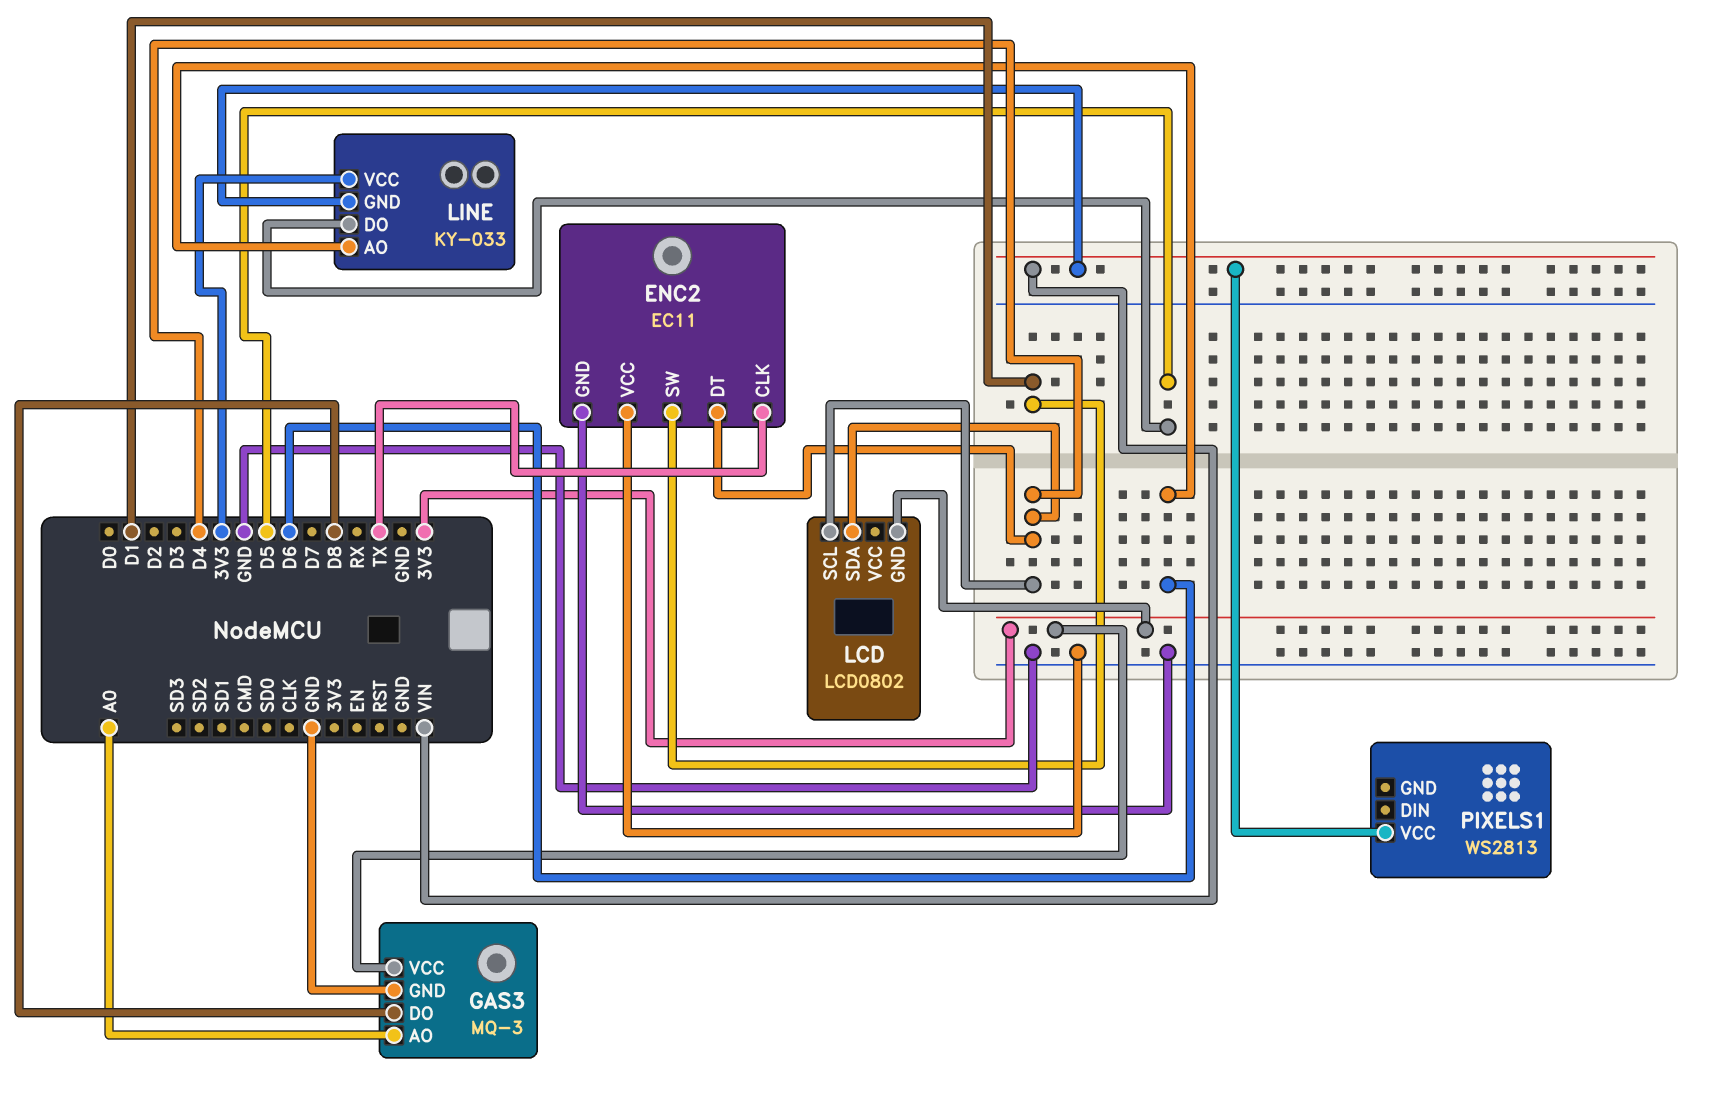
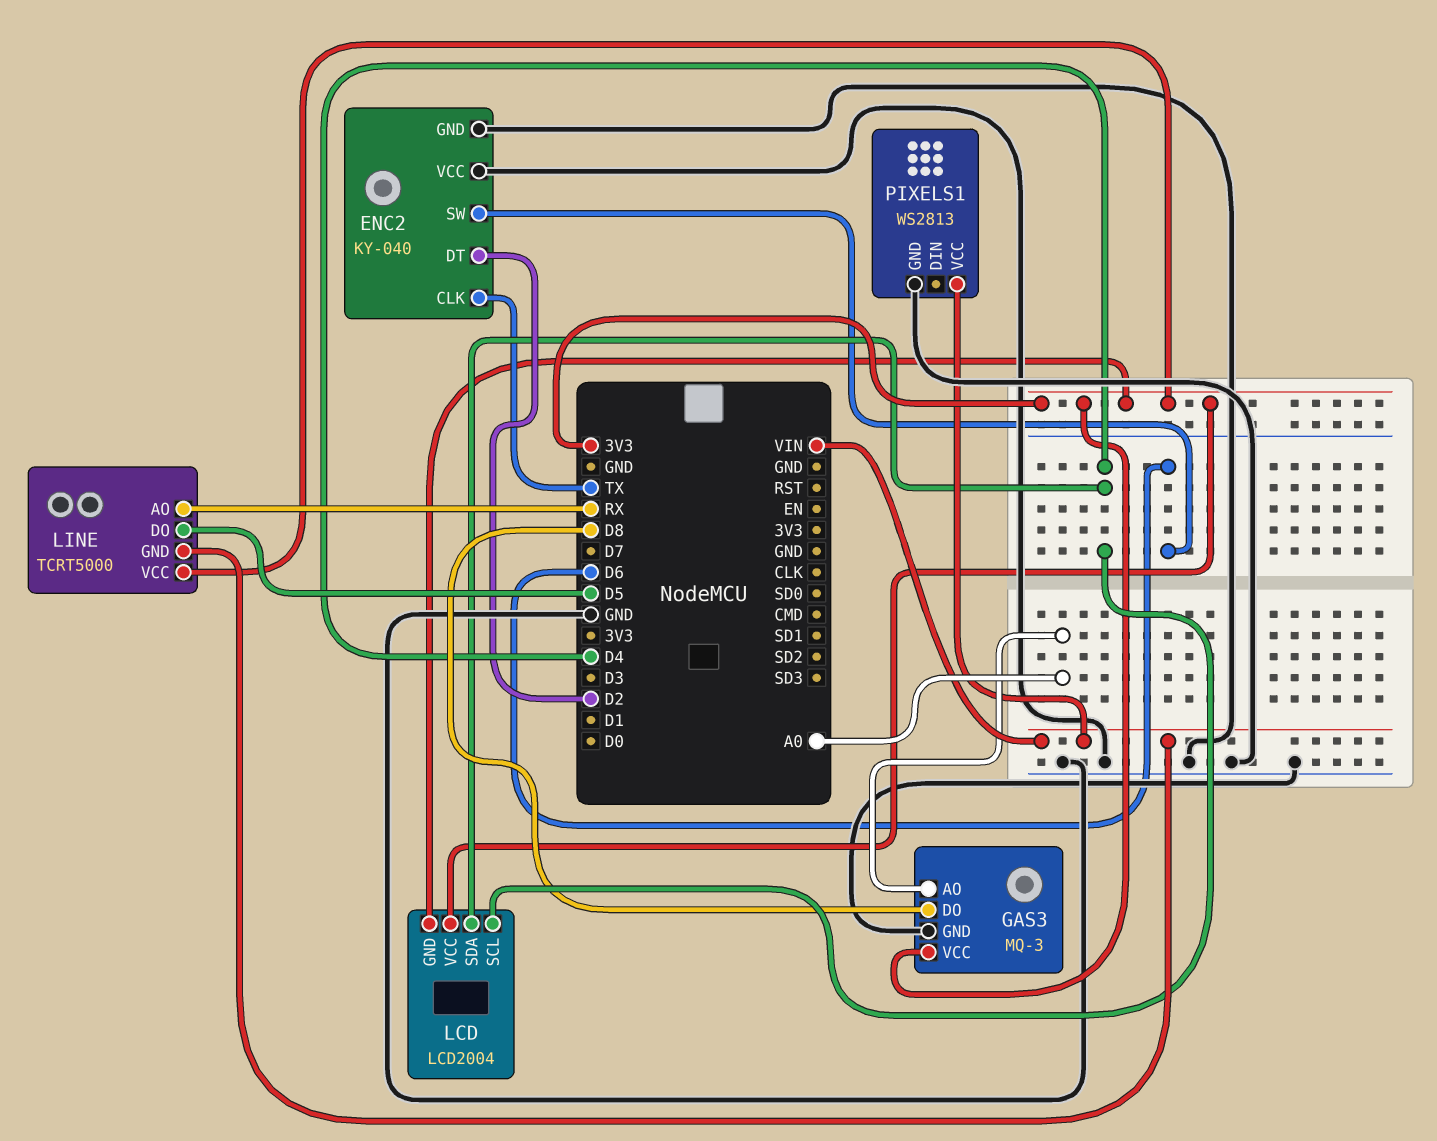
ENC2: EC11 -> KY-040
ENC2 pin DT: D4 -> D2
ENC2 pin SW: D1 -> D6
LCD: LCD0802 -> LCD2004
LCD pin VCC: none -> 3V3
LINE: KY-033 -> TCRT5000
LINE pin AO: D6 -> RX
PIXELS1 pin GND: none -> GND

